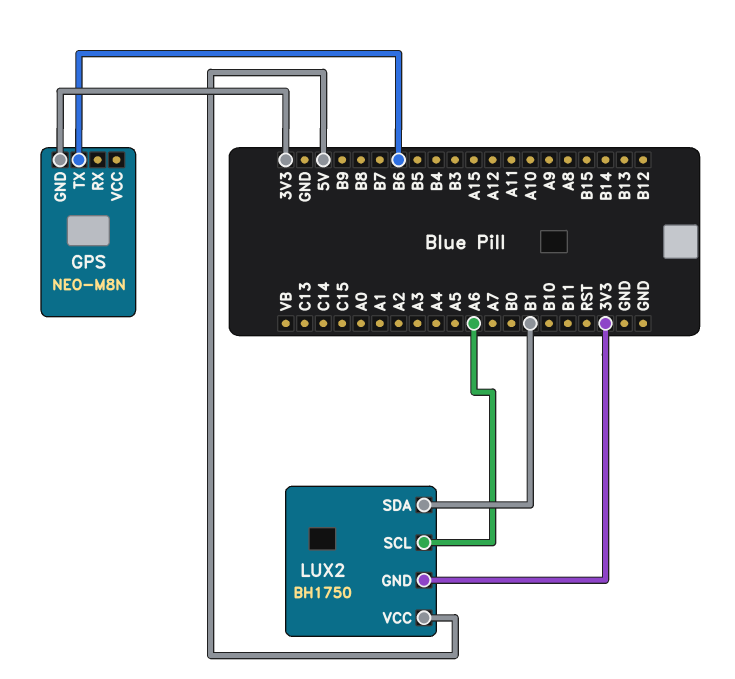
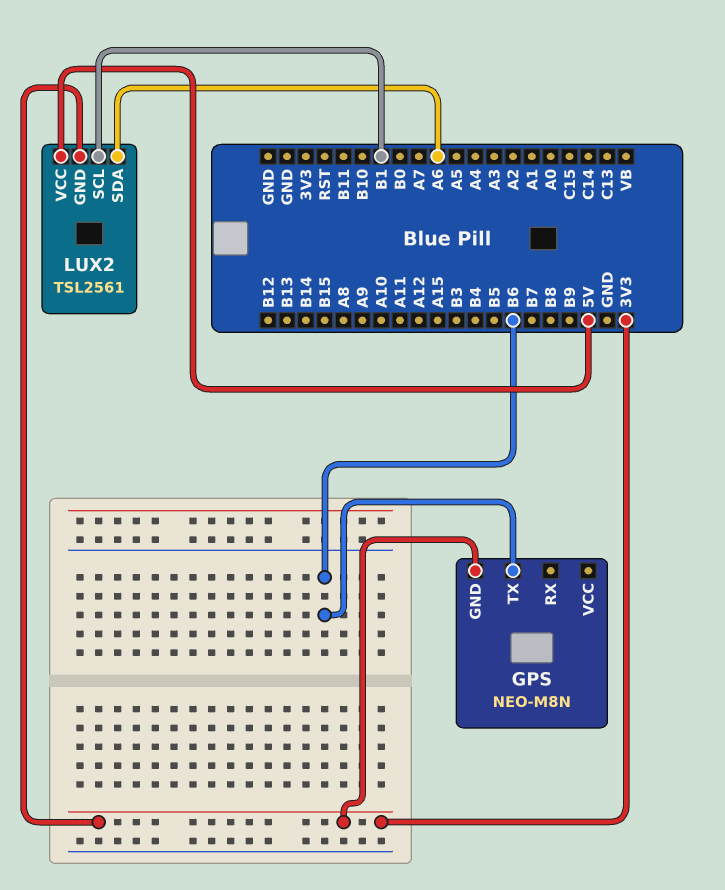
LUX2: BH1750 -> TSL2561
LUX2 pin SCL: A6 -> B1
LUX2 pin SDA: B1 -> A6

